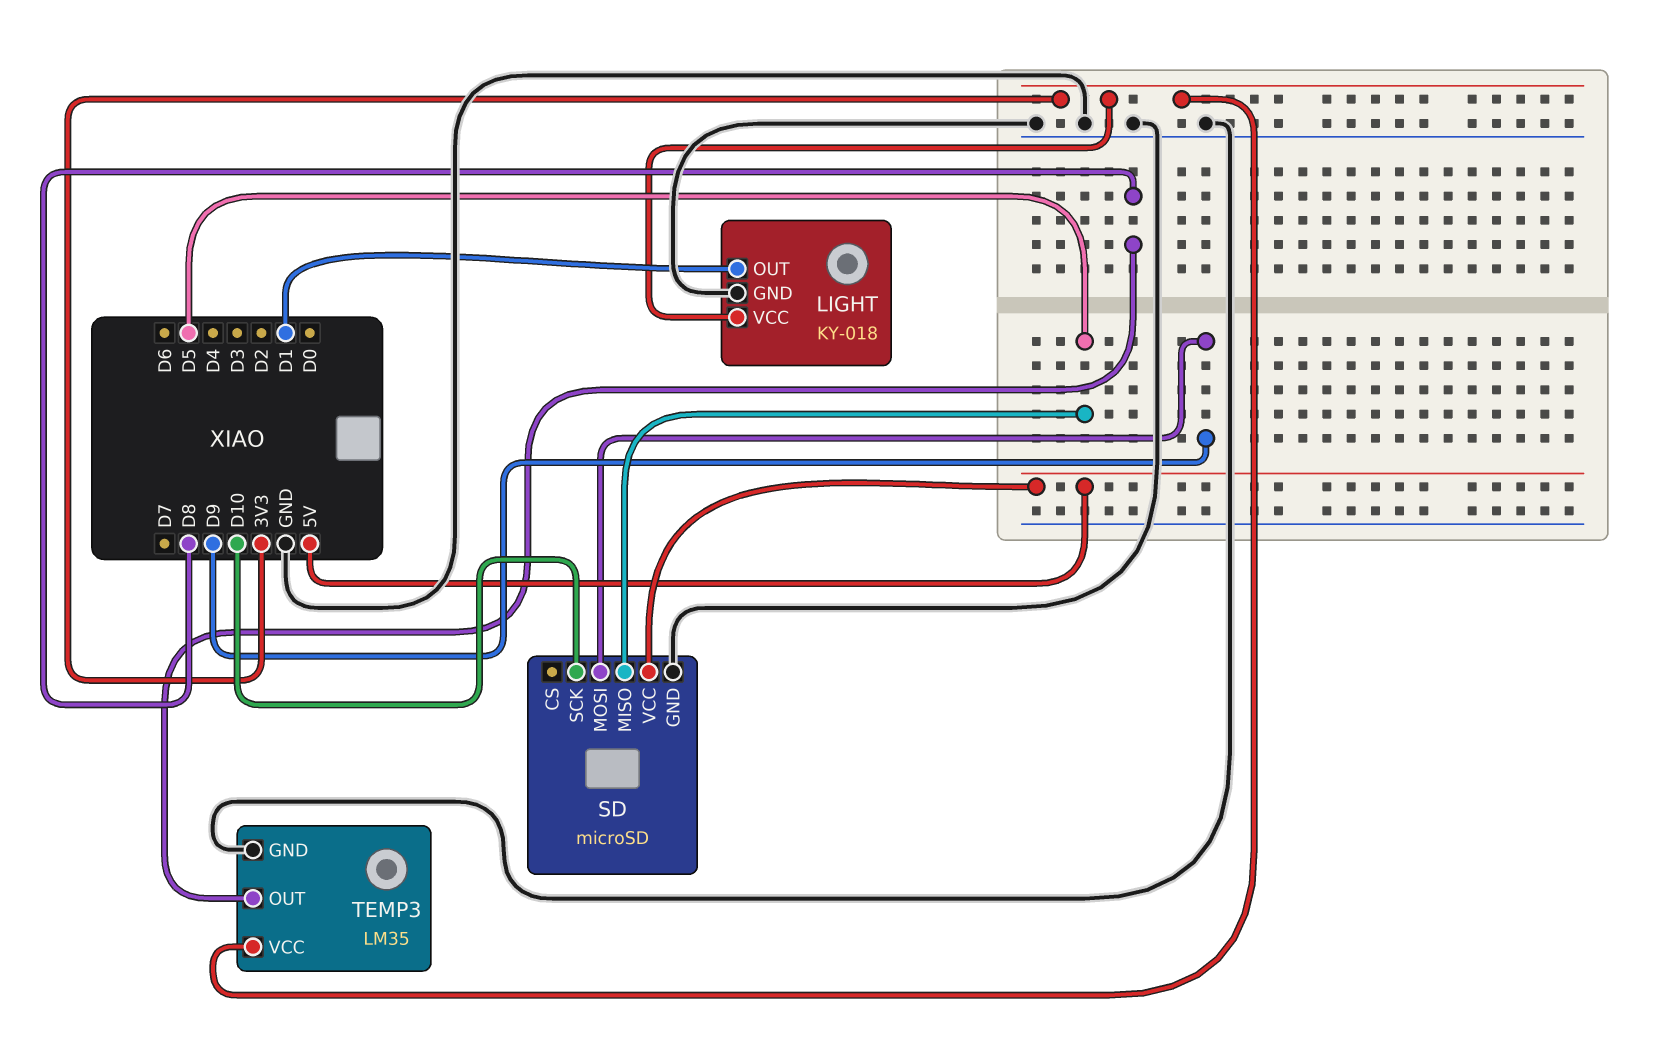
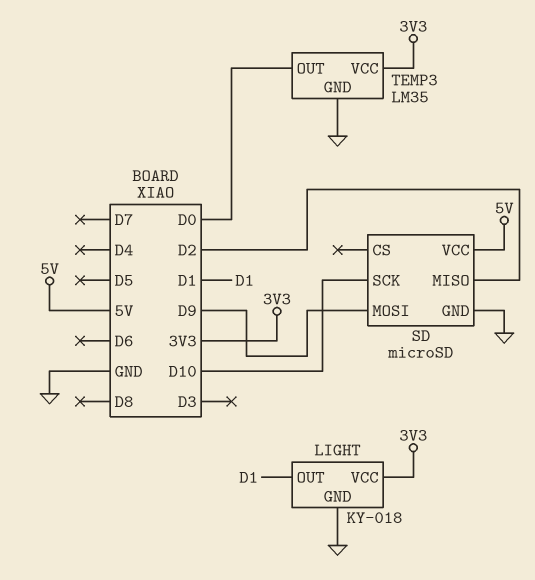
SD pin MISO: D5 -> D2
TEMP3 pin OUT: D8 -> D0

